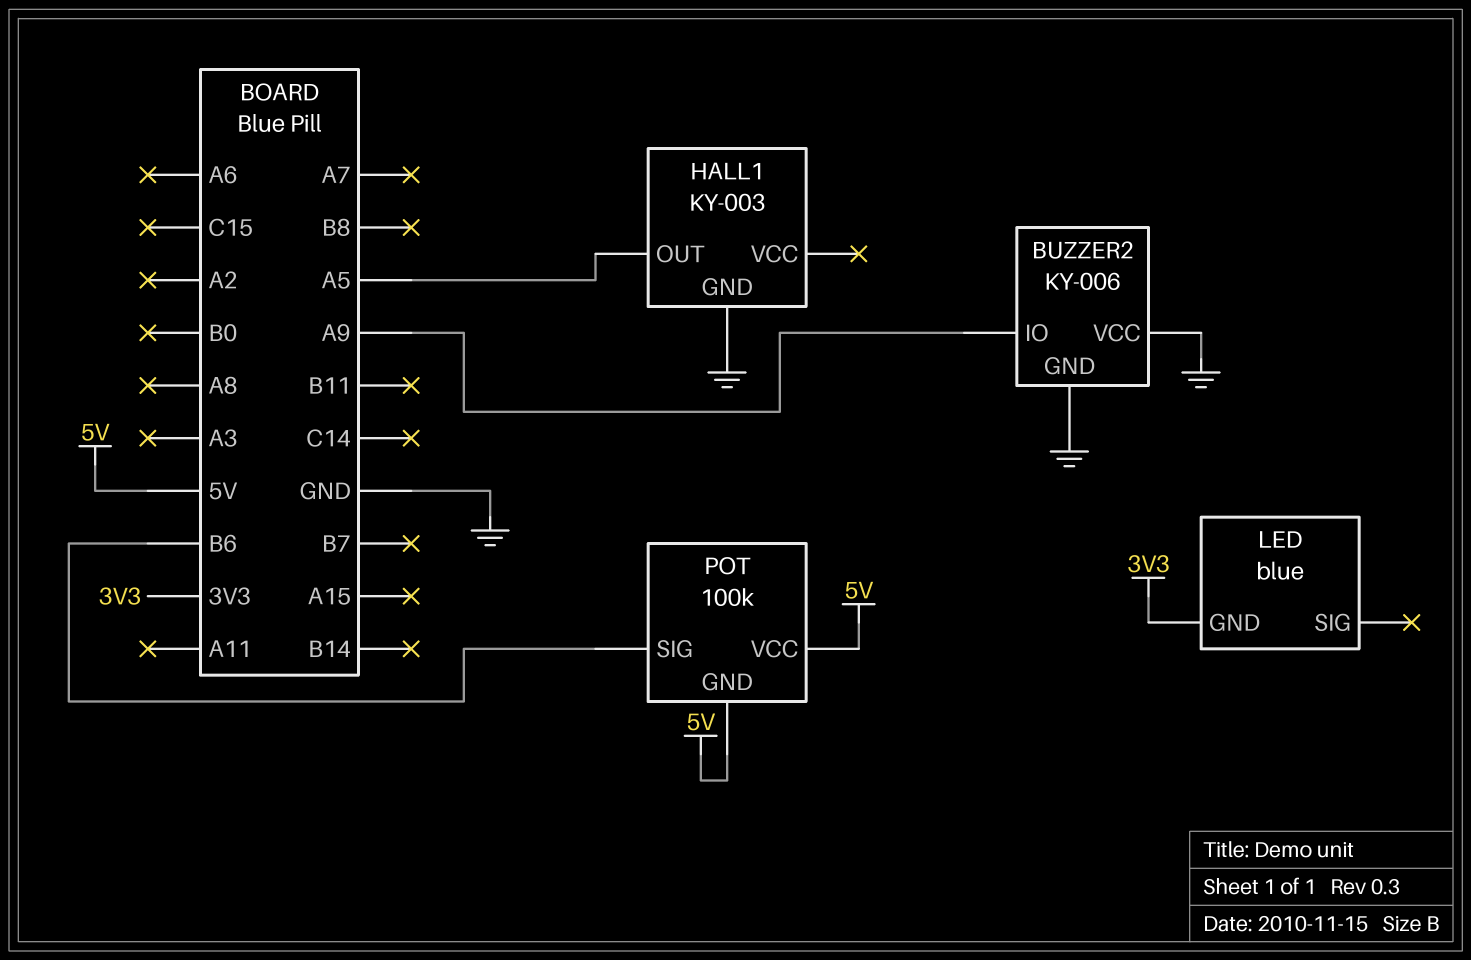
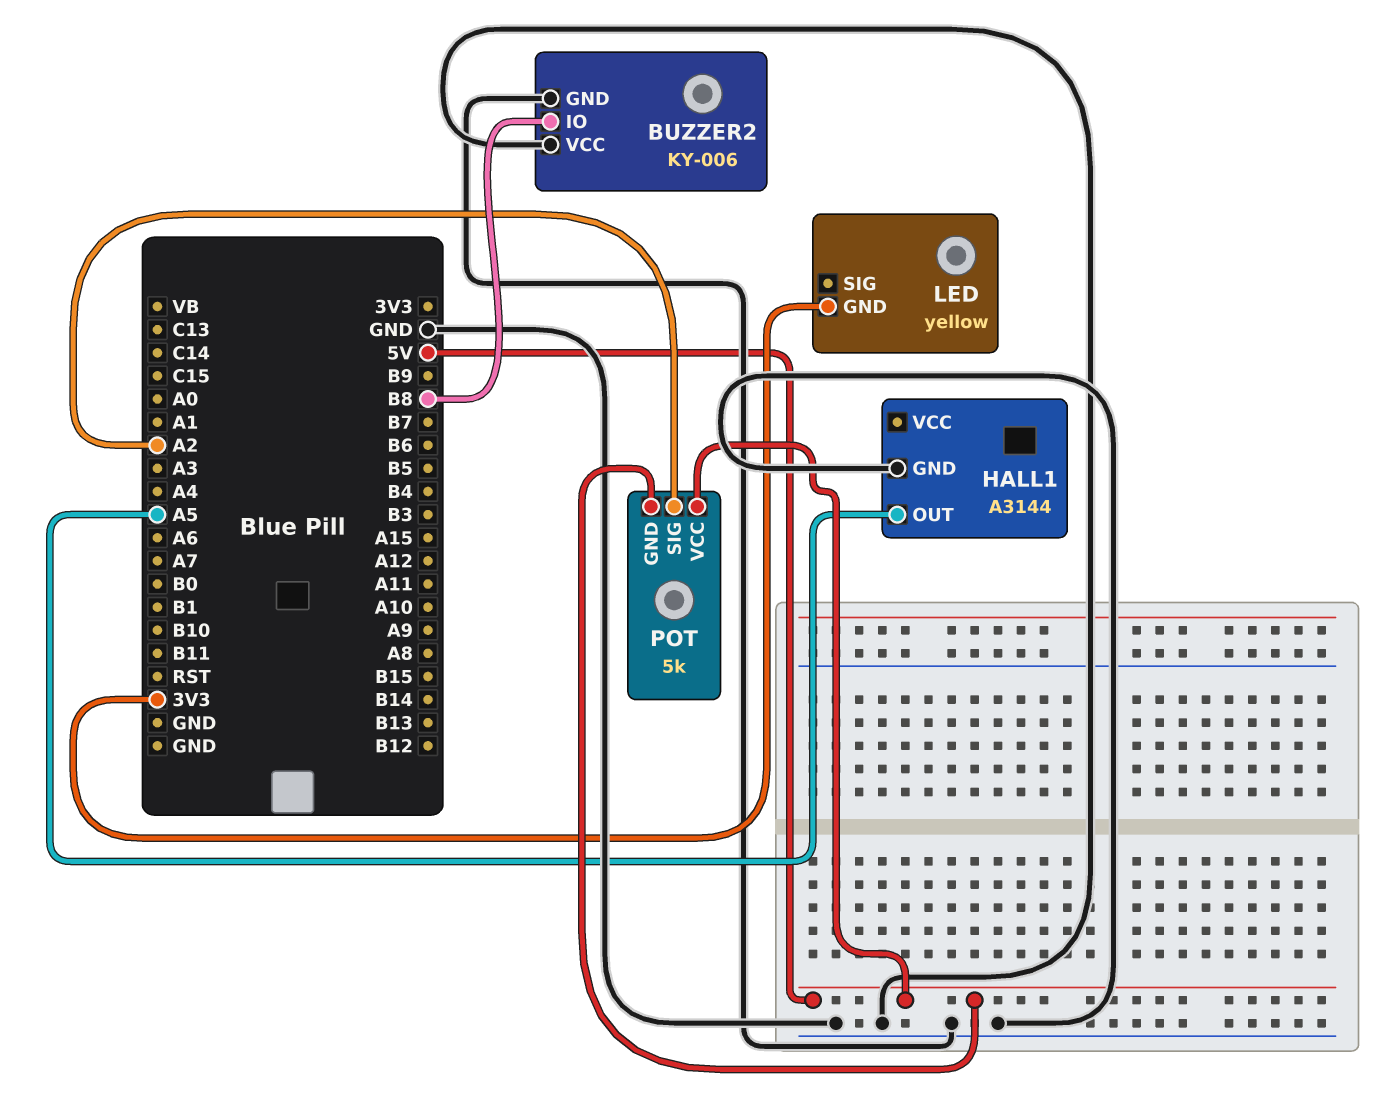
BUZZER2 pin IO: A9 -> B8
HALL1: KY-003 -> A3144
LED: blue -> yellow
POT: 100k -> 5k
POT pin SIG: B6 -> A2

